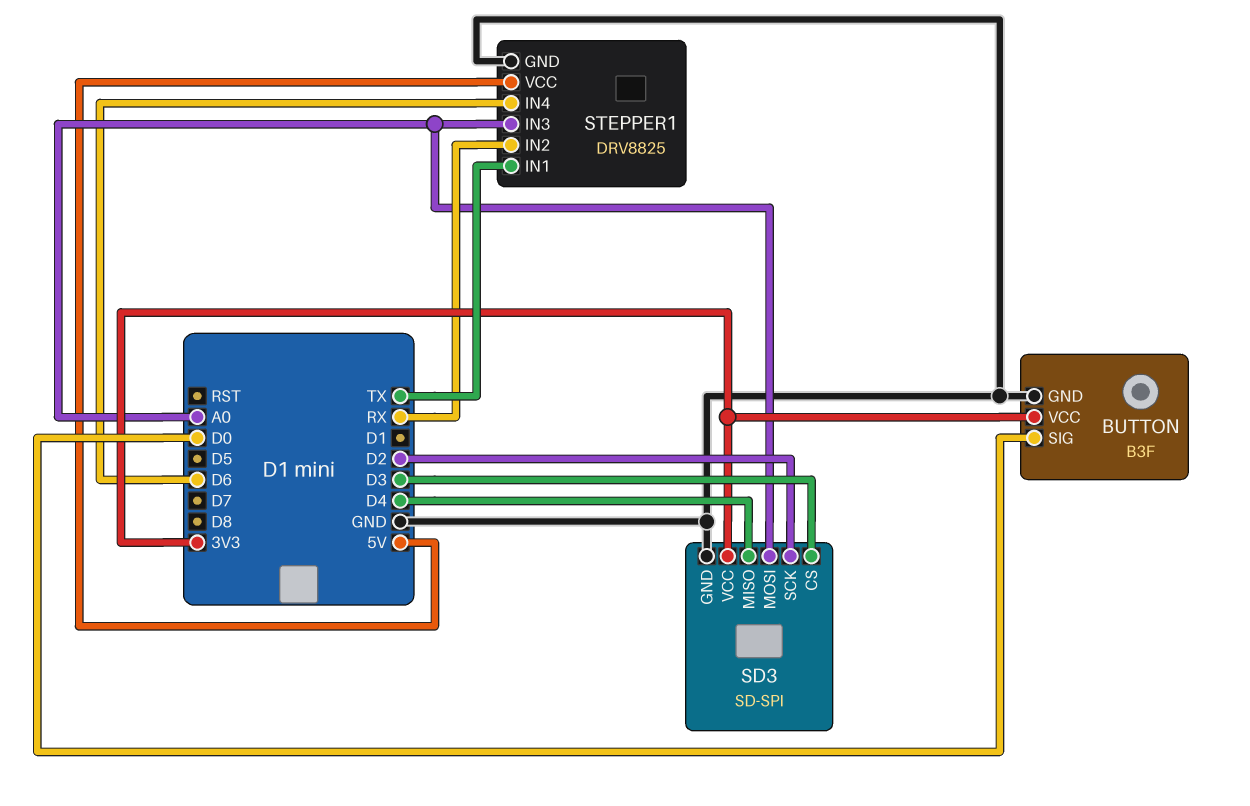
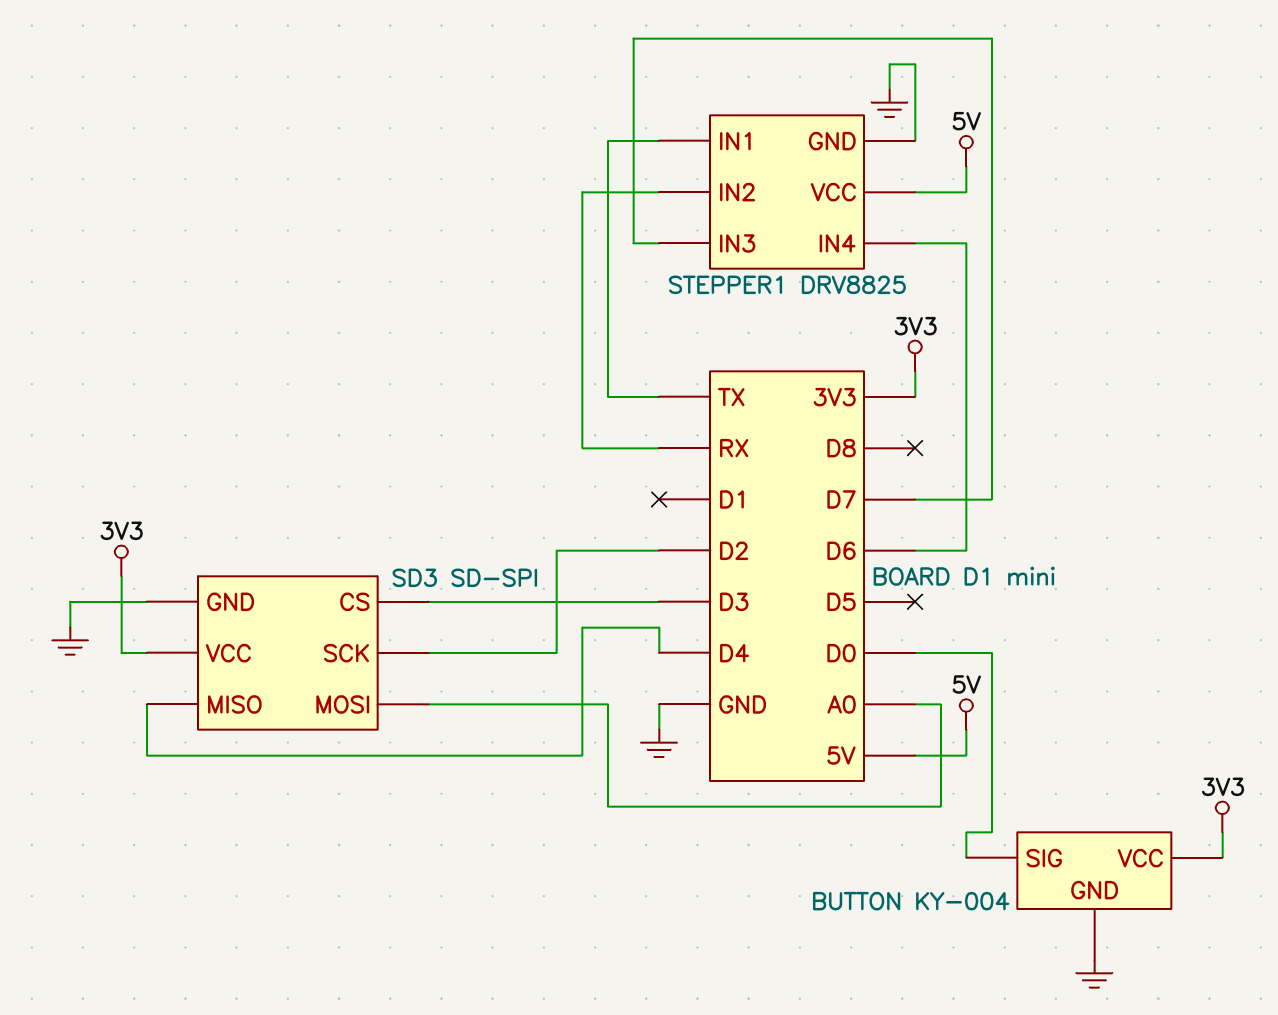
BUTTON: B3F -> KY-004
STEPPER1 pin IN3: A0 -> D7

